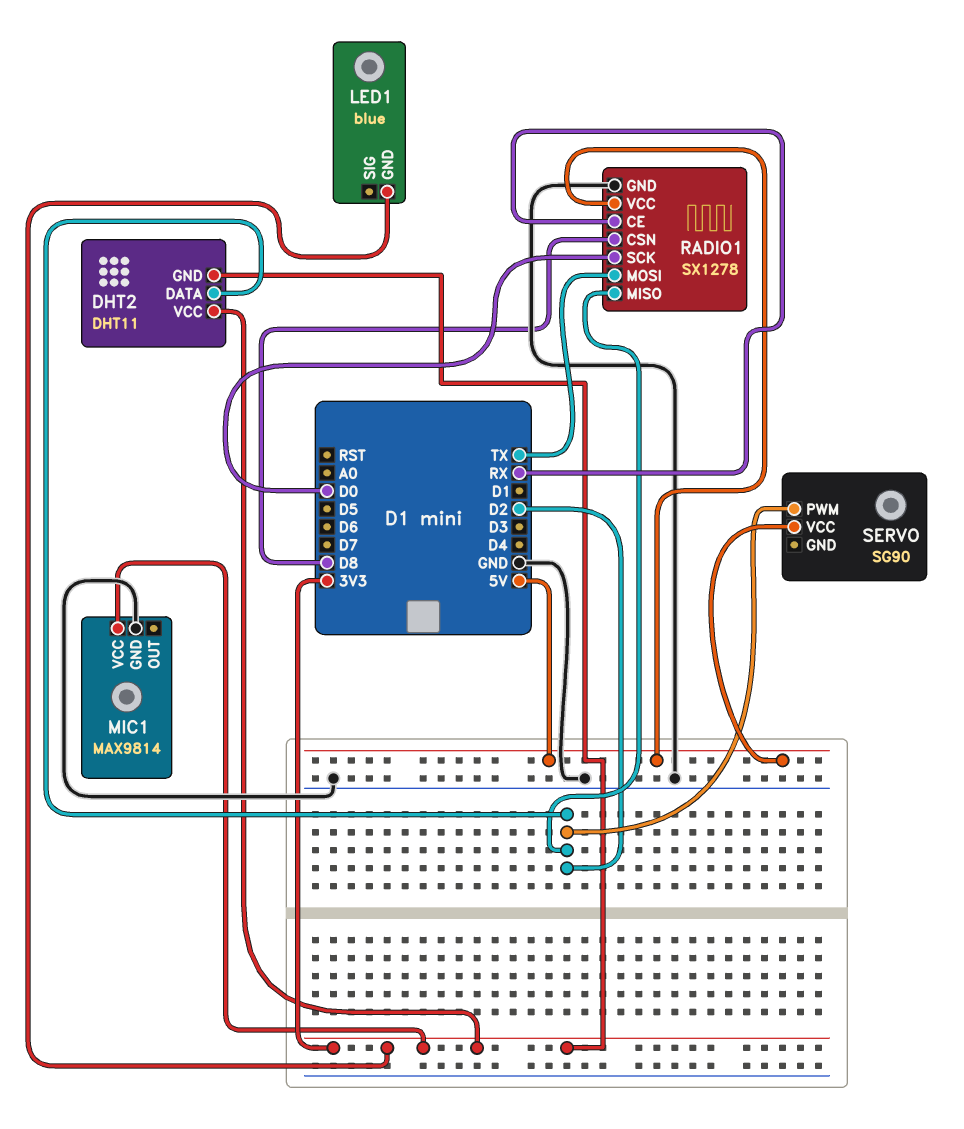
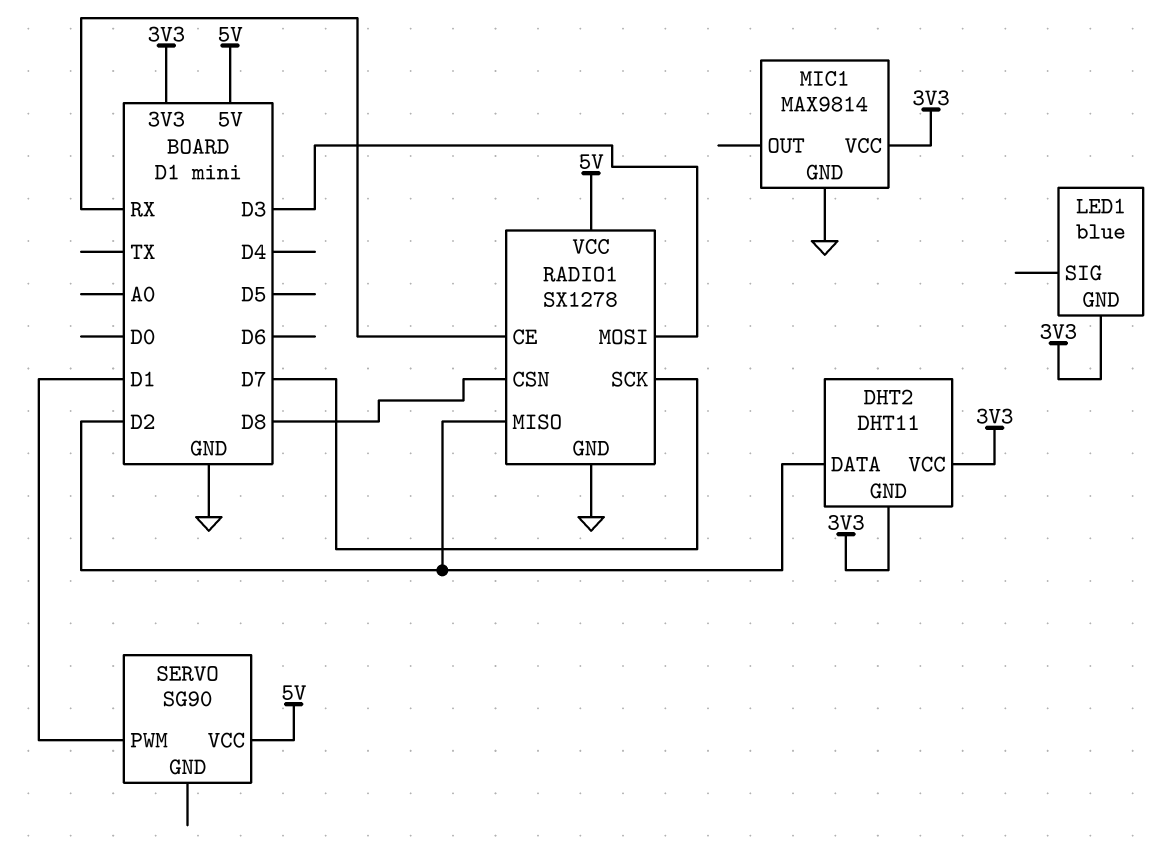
RADIO1 pin MOSI: TX -> D3
RADIO1 pin SCK: D0 -> D7
SERVO pin PWM: D2 -> D1

